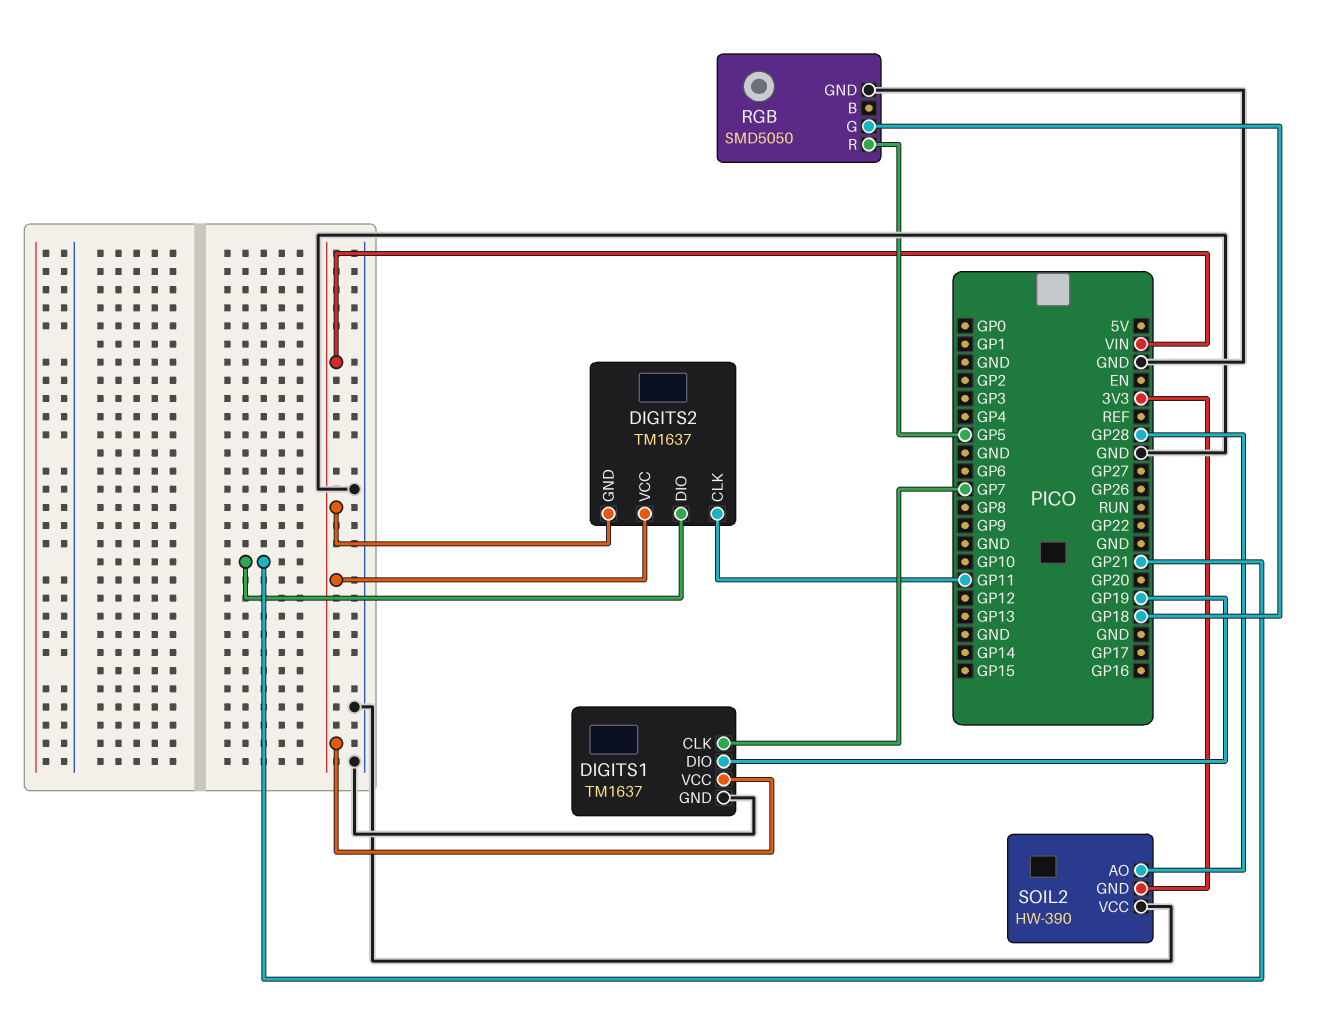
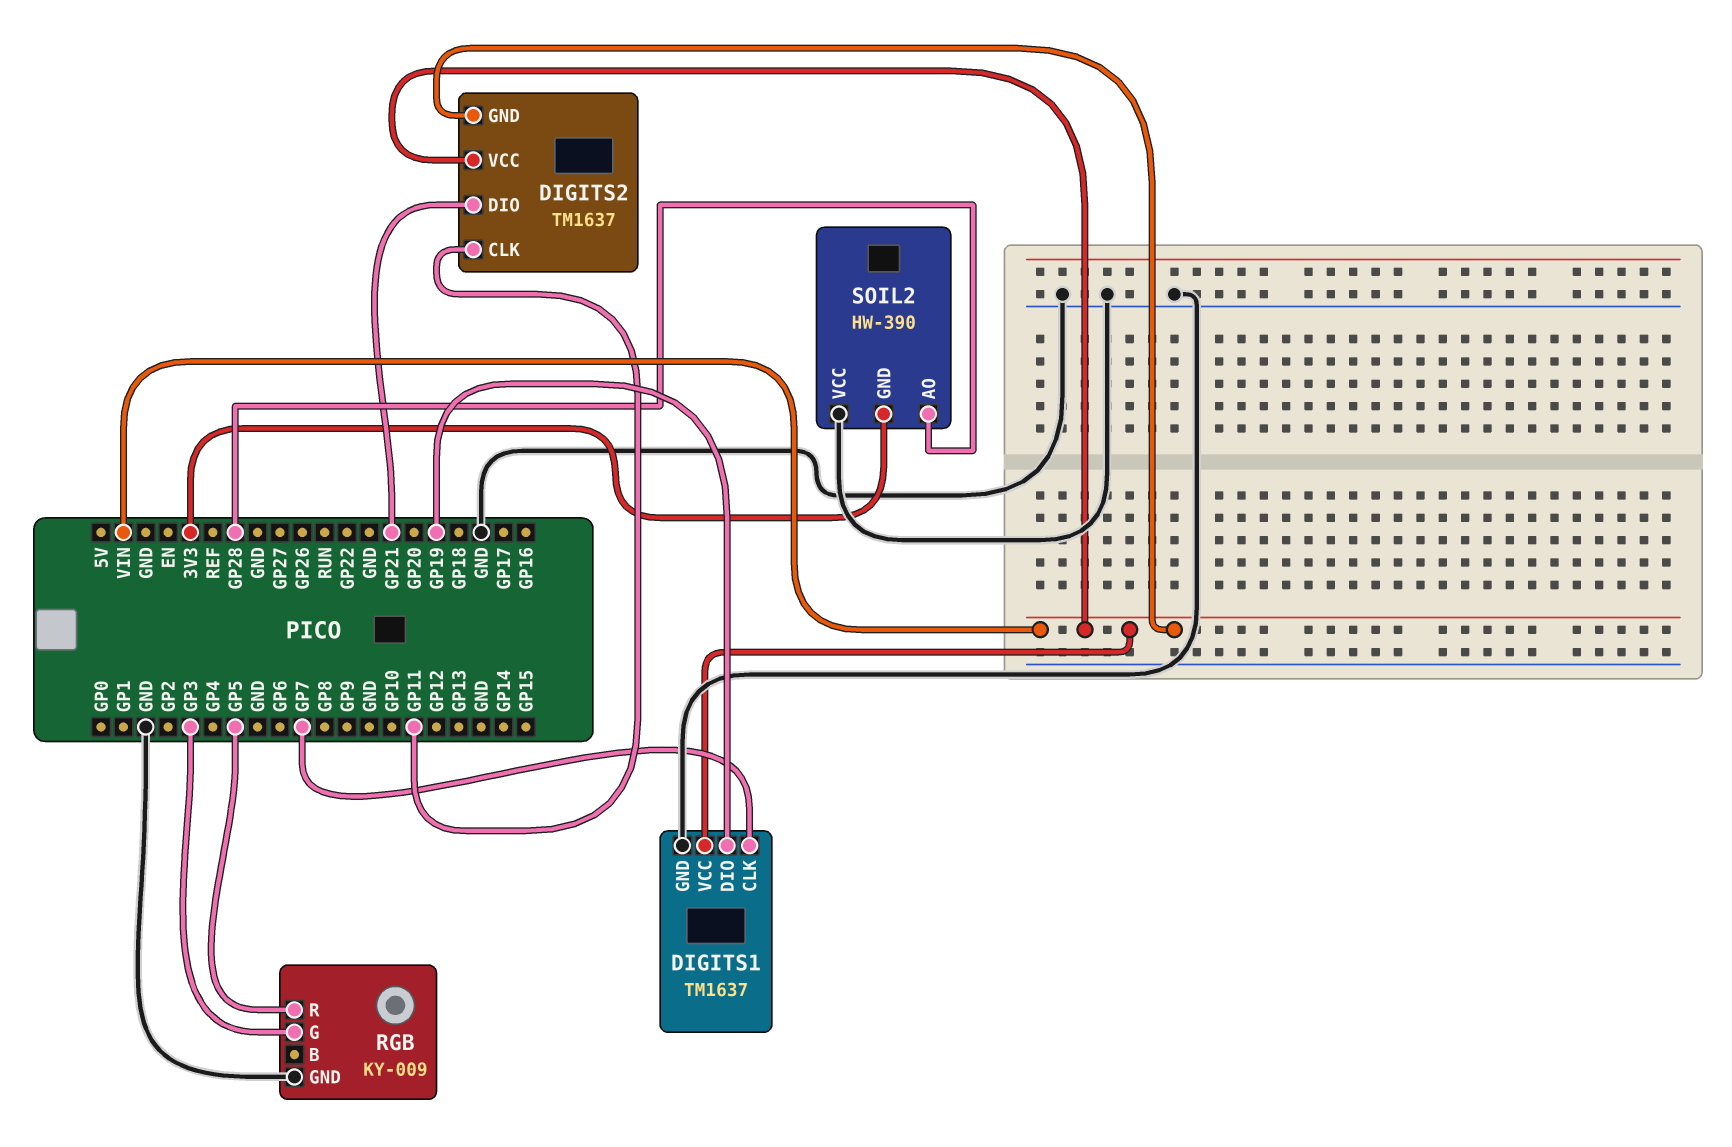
RGB: SMD5050 -> KY-009
RGB pin G: GP18 -> GP3

